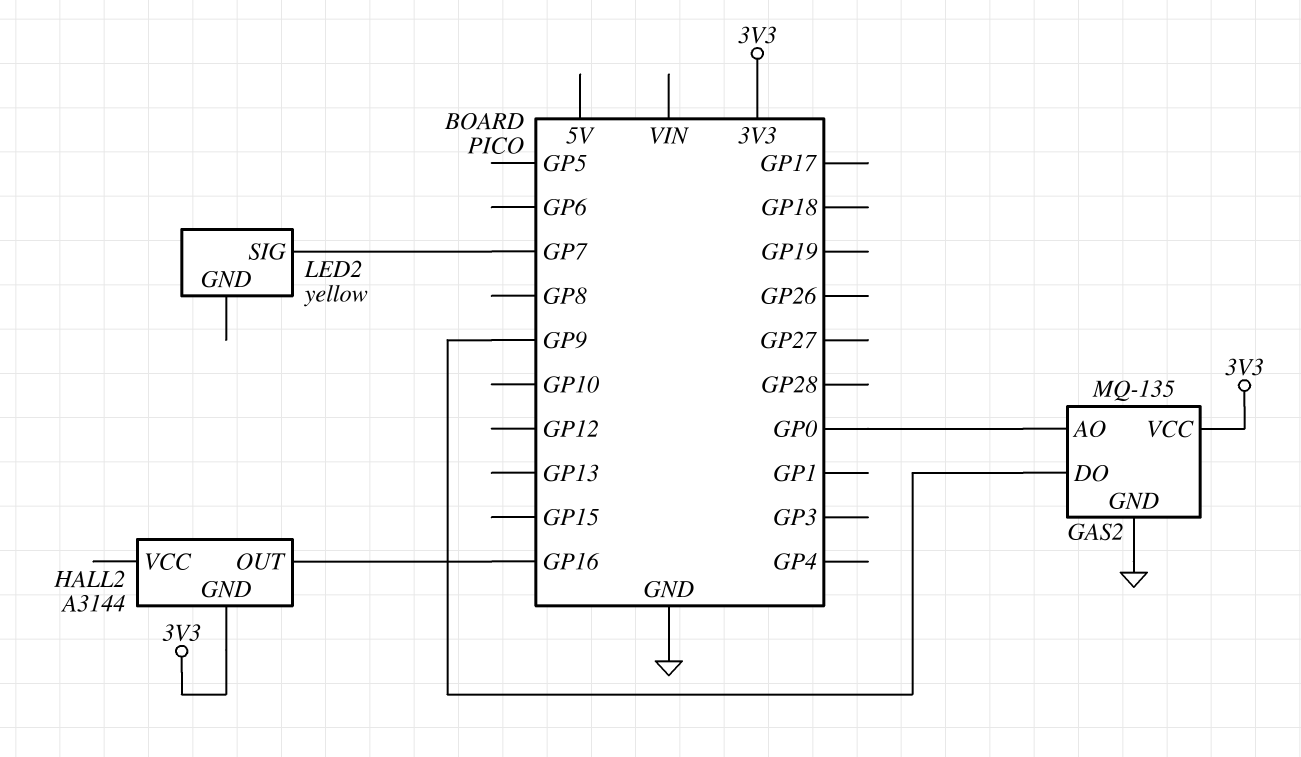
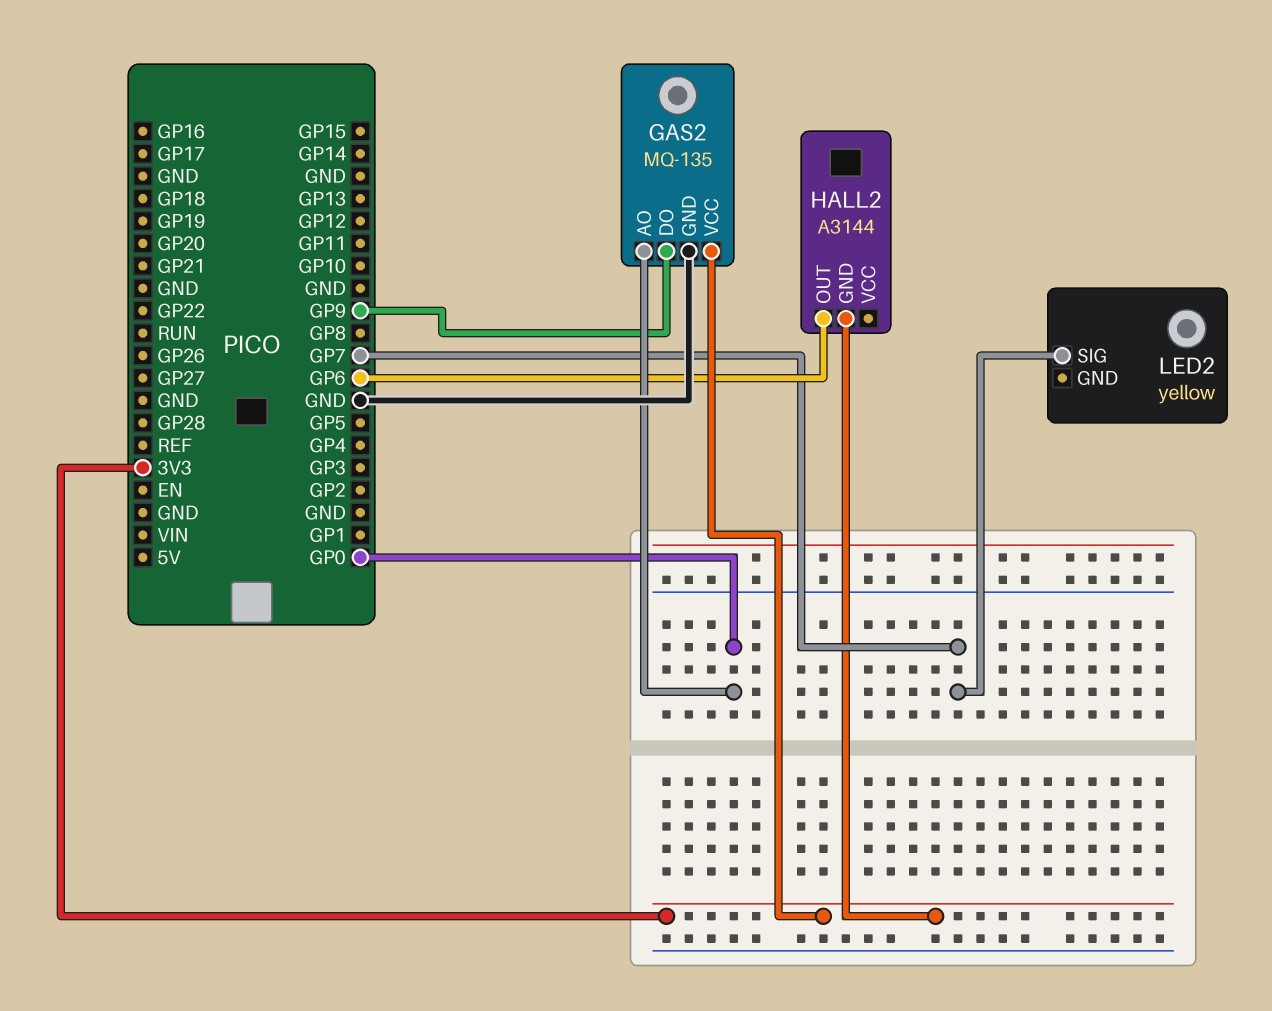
HALL2 pin OUT: GP16 -> GP6

